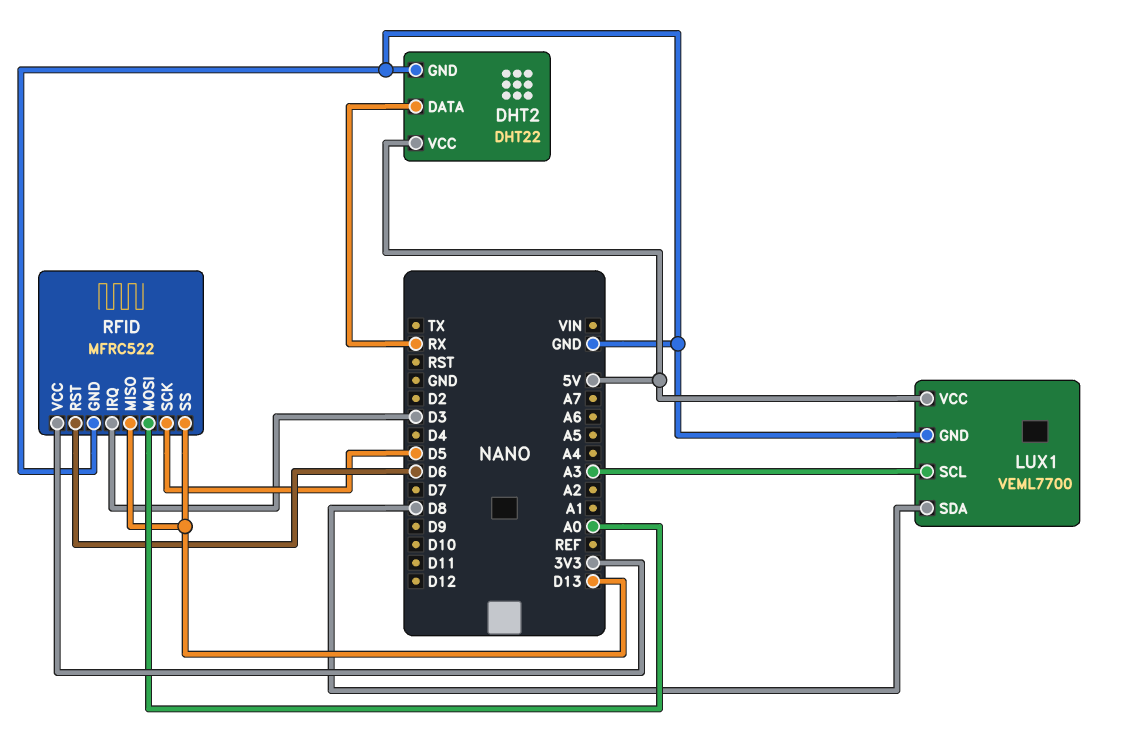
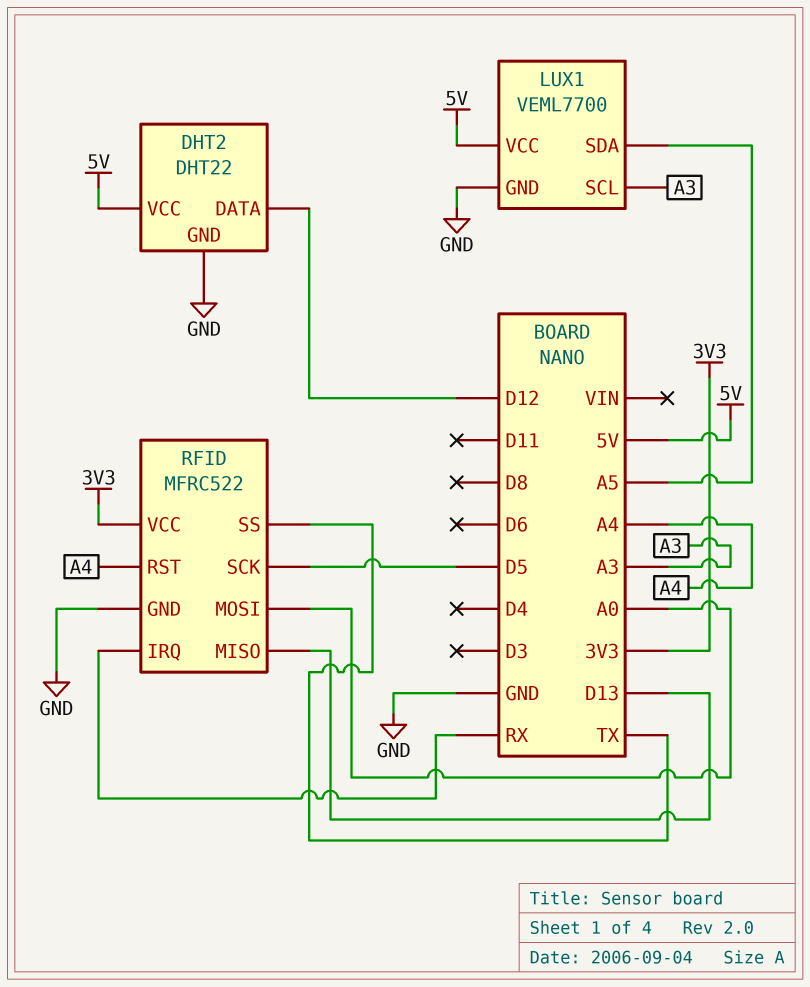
DHT2 pin DATA: RX -> D12
LUX1 pin SDA: D8 -> A5
RFID pin IRQ: D3 -> RX
RFID pin RST: D6 -> A4
RFID pin SS: D13 -> TX

